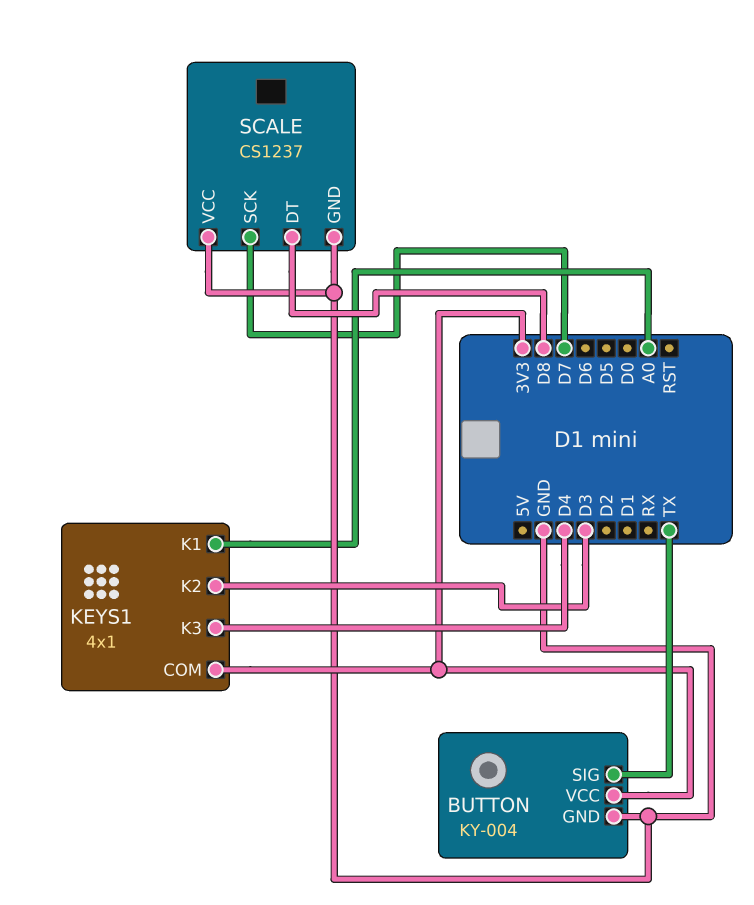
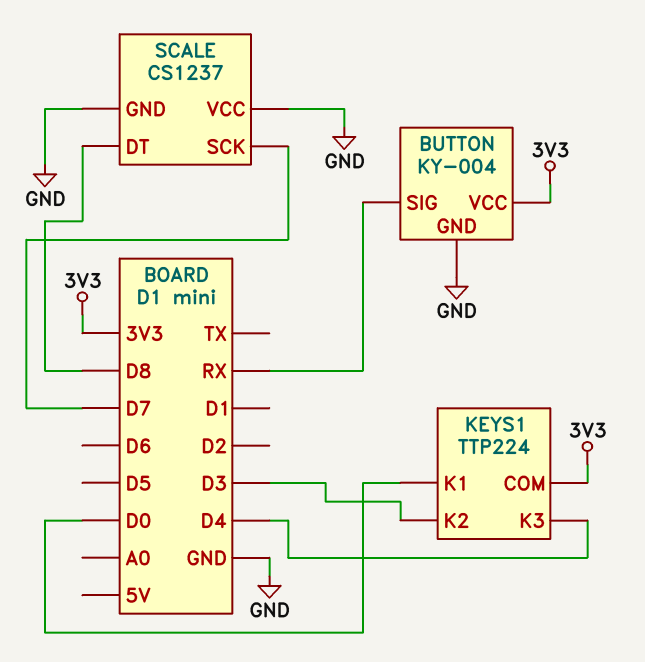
BUTTON pin SIG: TX -> RX
KEYS1: 4x1 -> TTP224
KEYS1 pin K1: A0 -> D0

